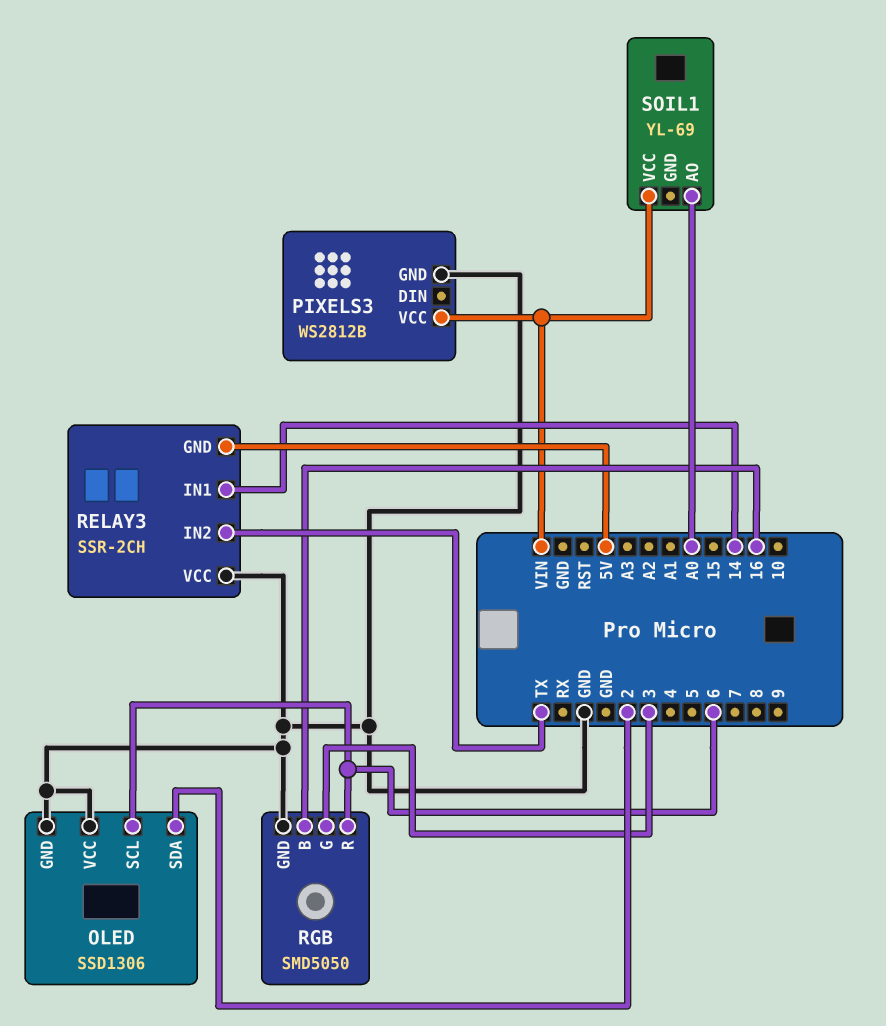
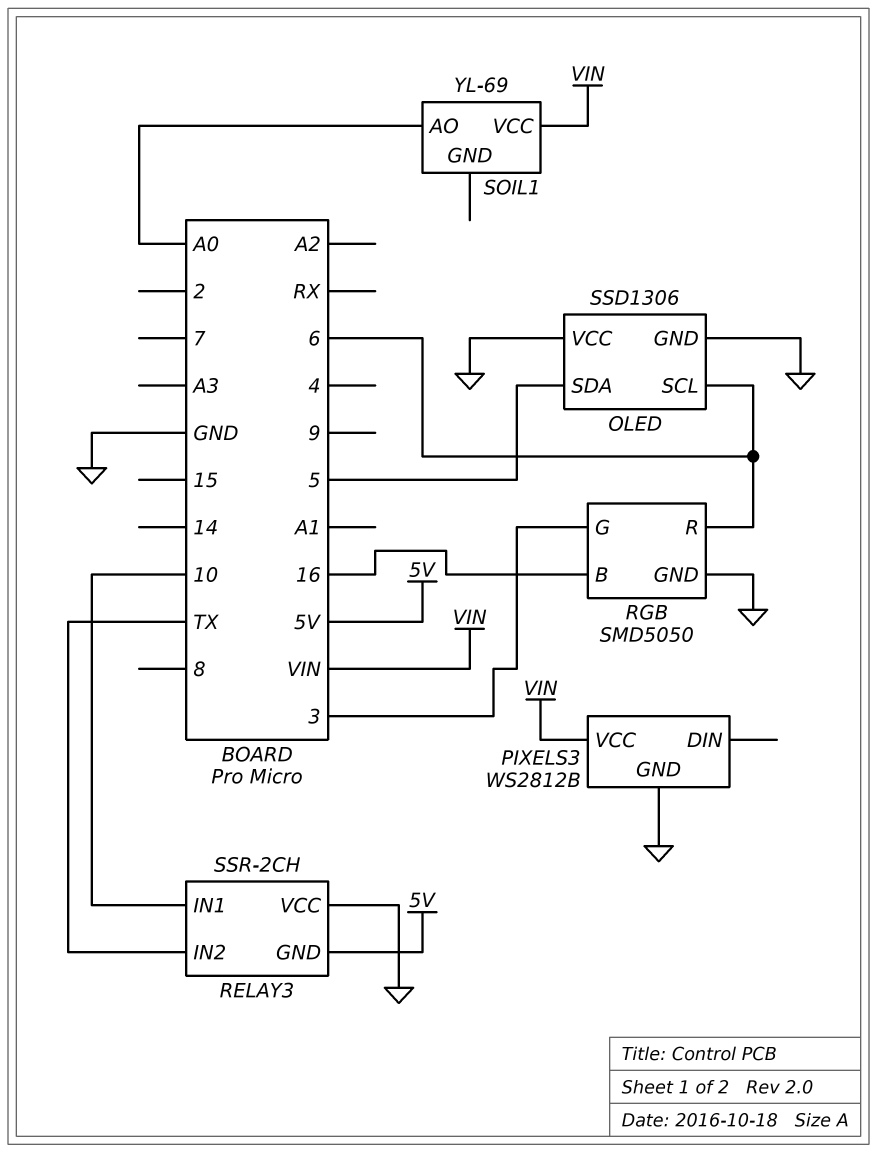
OLED pin SDA: 2 -> 5
RELAY3 pin IN1: 14 -> 10

